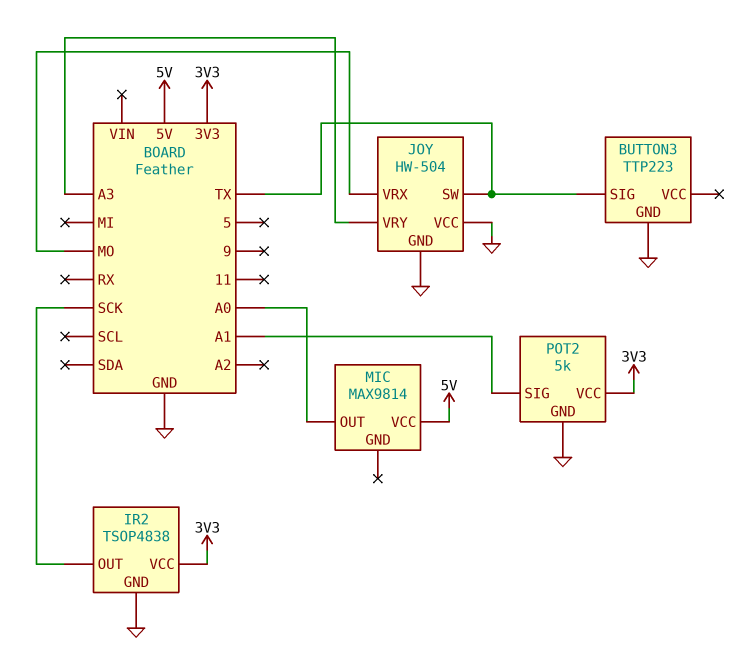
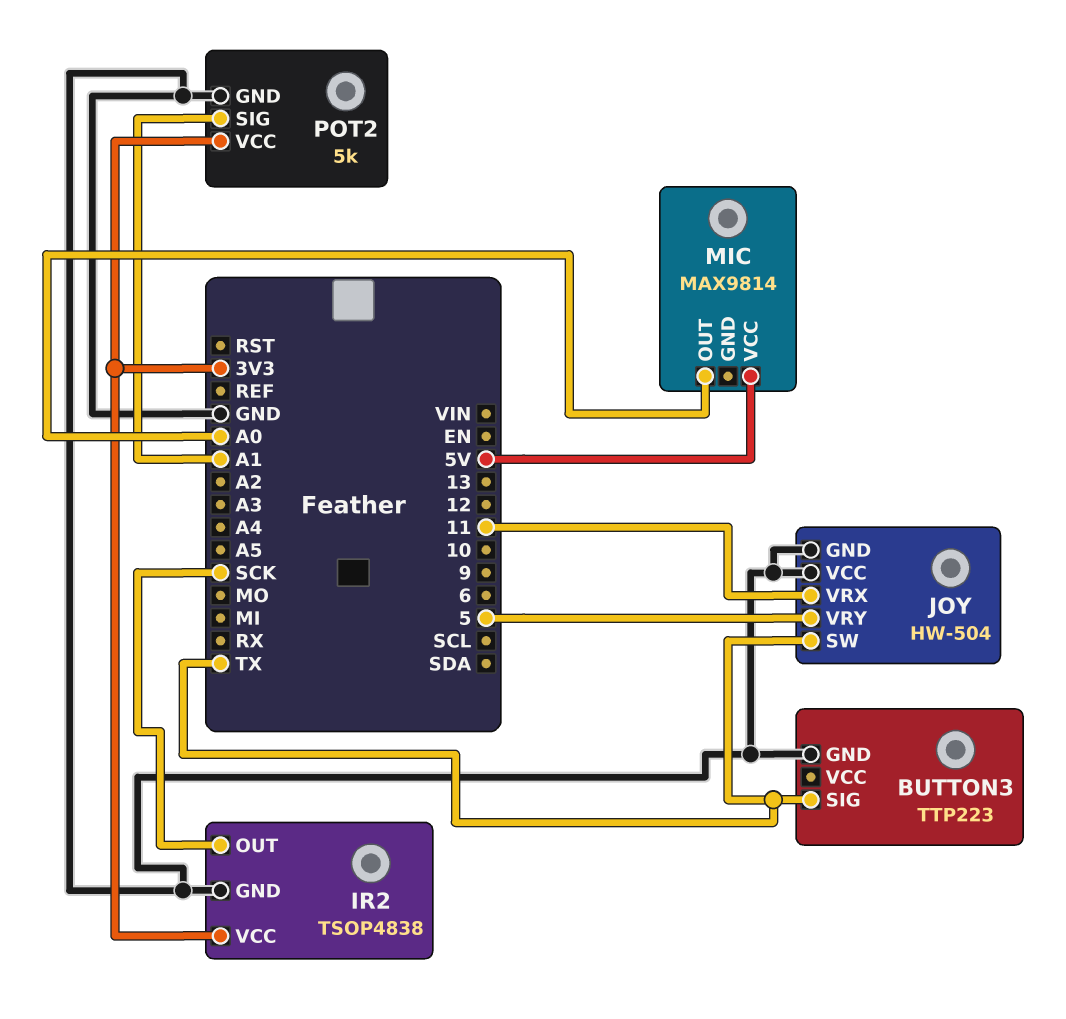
JOY pin VRX: MO -> 11
JOY pin VRY: A3 -> 5

